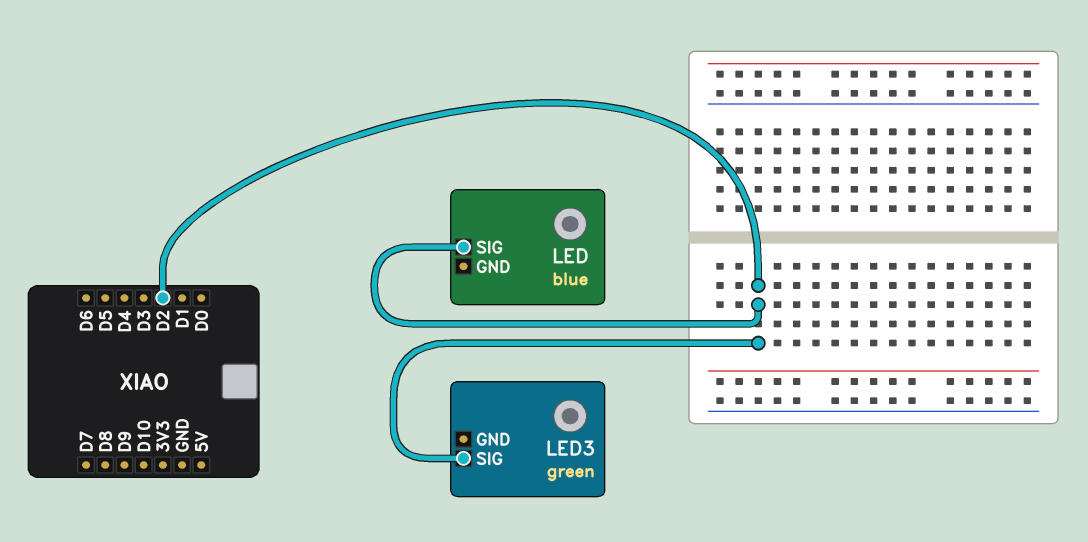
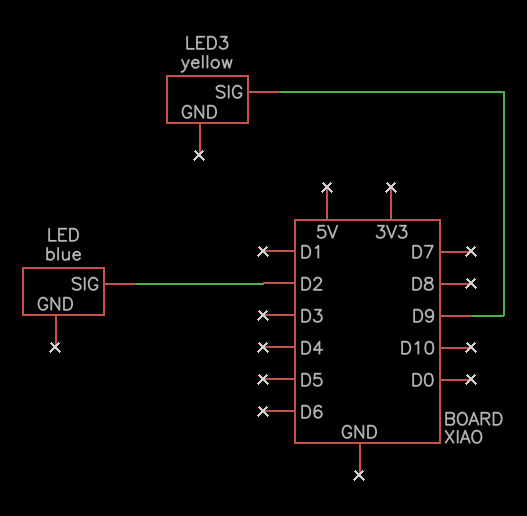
LED3: green -> yellow
LED3 pin SIG: D2 -> D9

